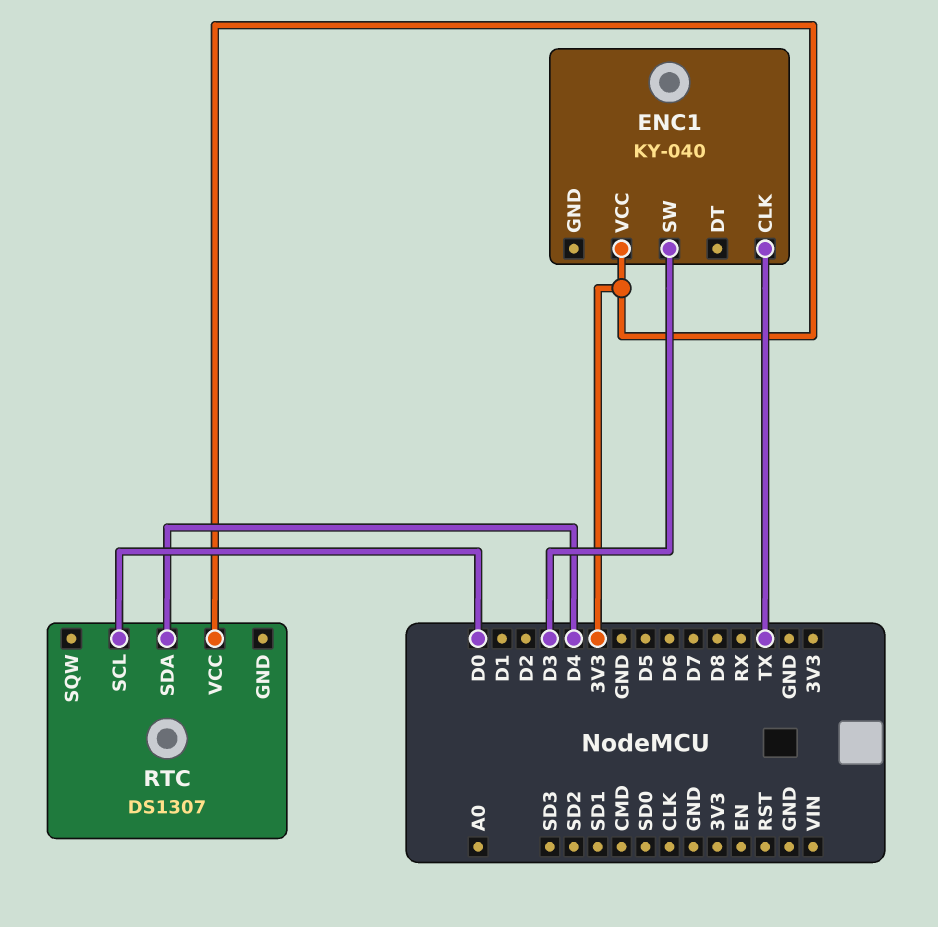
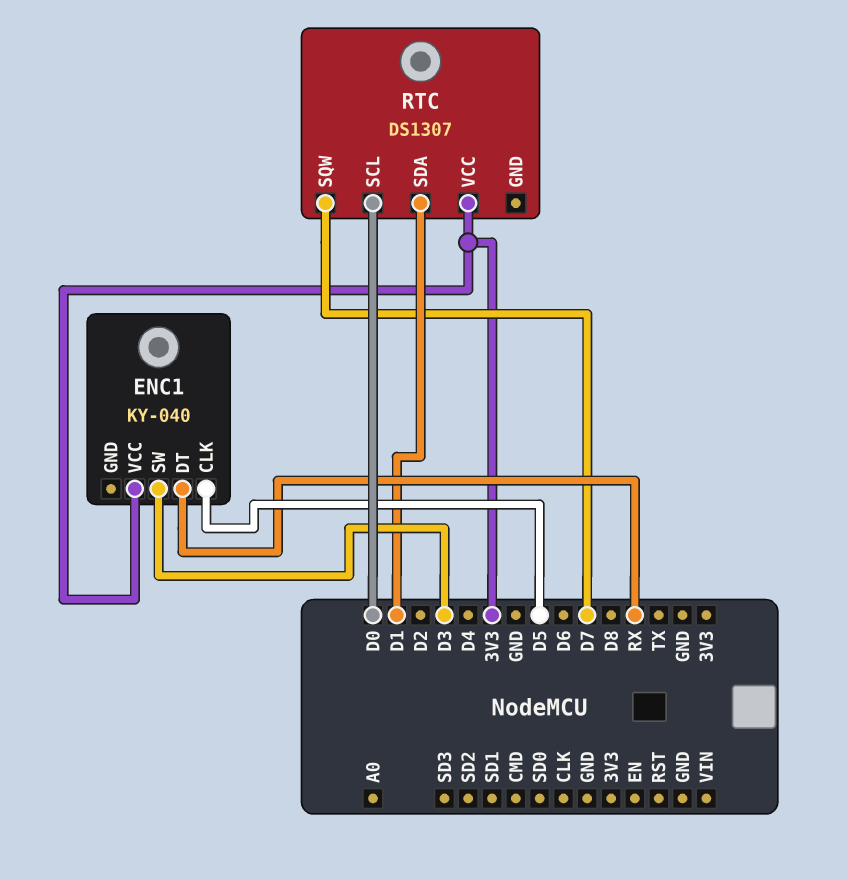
ENC1 pin CLK: TX -> D5
ENC1 pin DT: none -> RX
RTC pin SDA: D4 -> D1
RTC pin SQW: none -> D7

